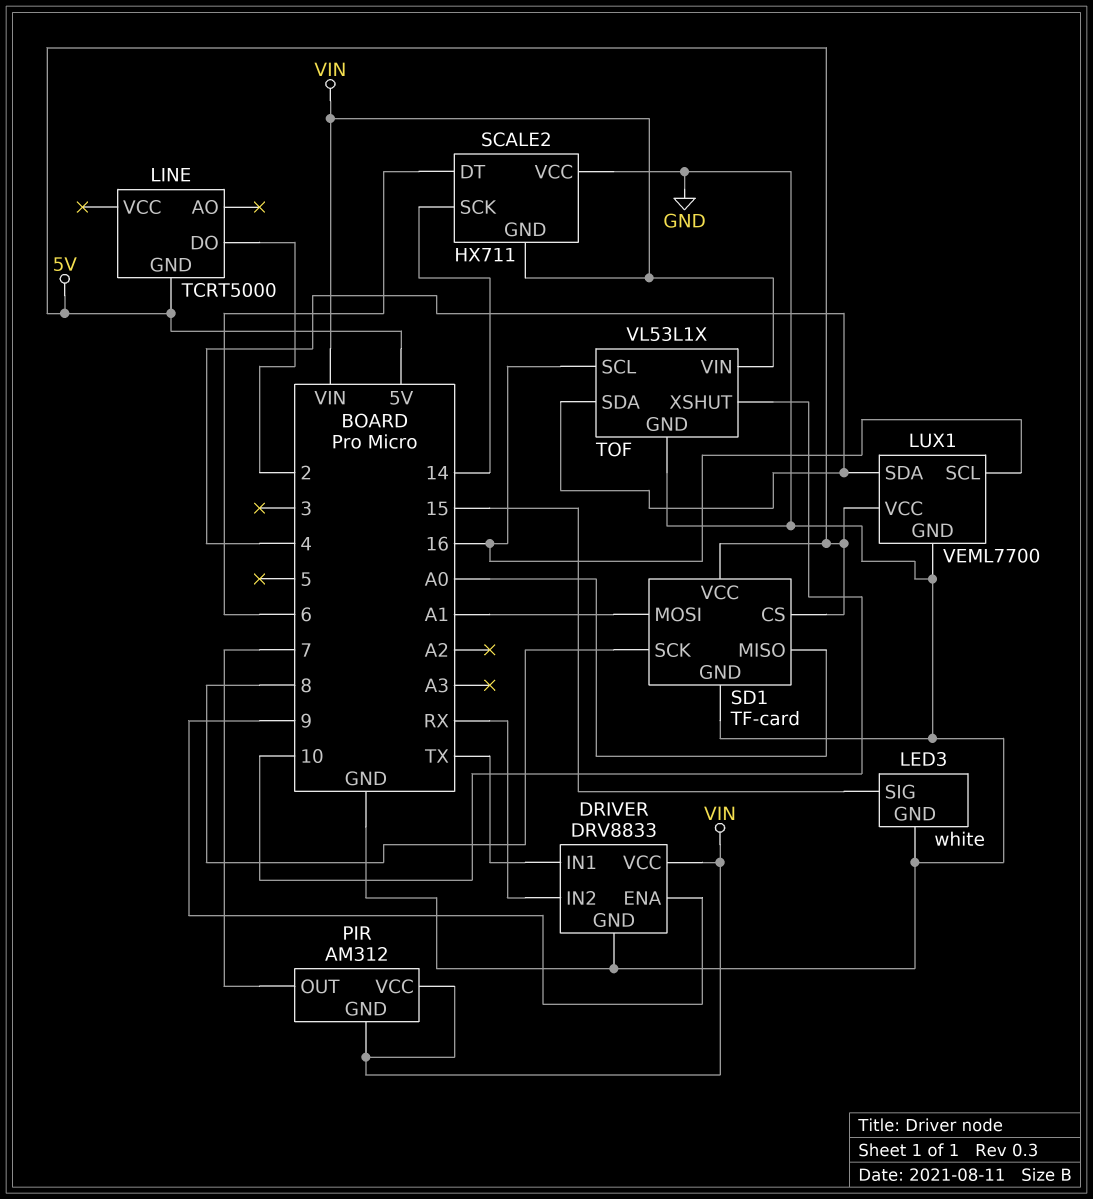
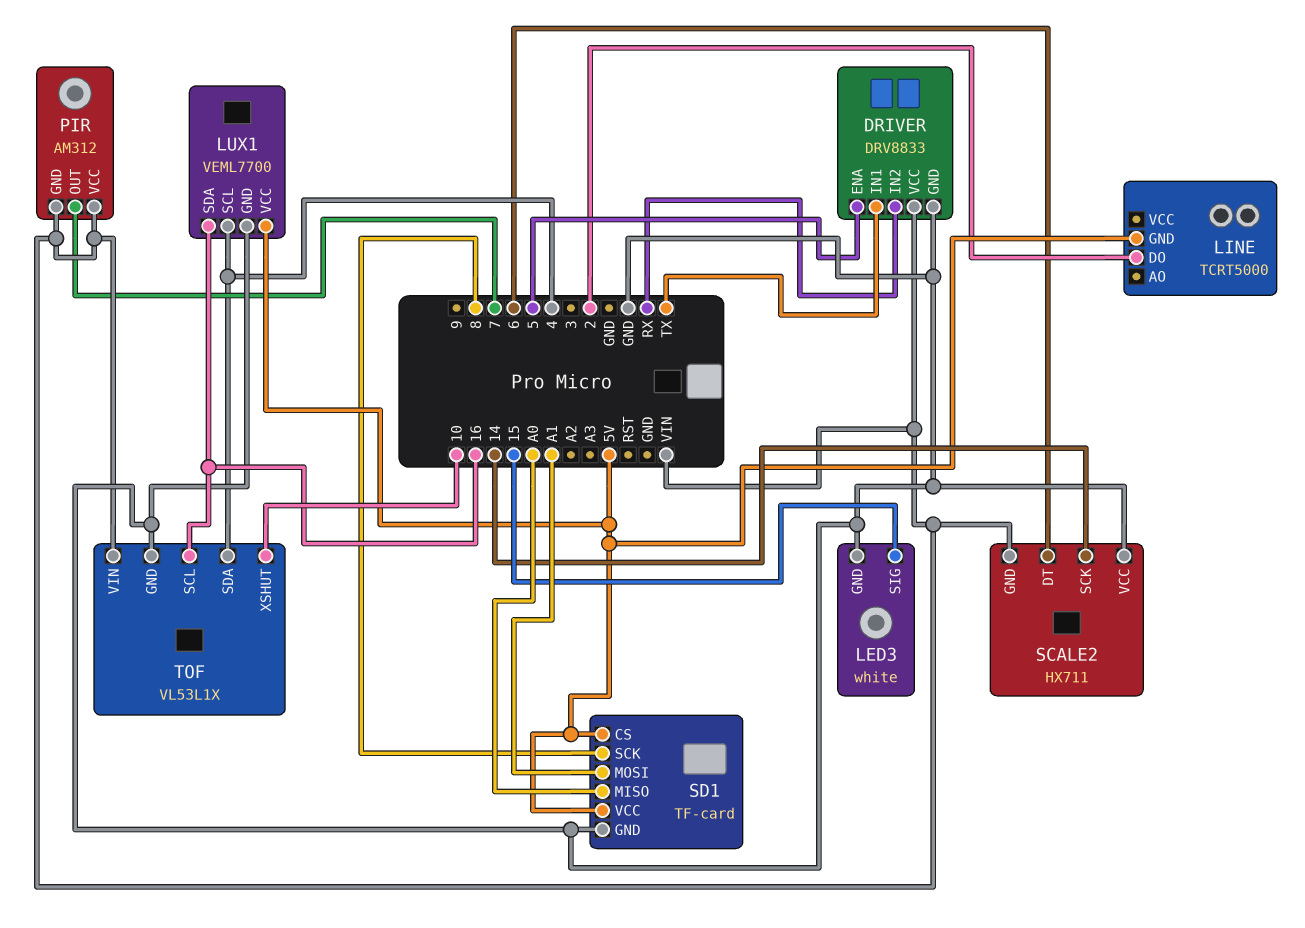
DRIVER pin ENA: 9 -> 5
LUX1 pin SCL: 16 -> 4
LUX1 pin SDA: 4 -> 16

